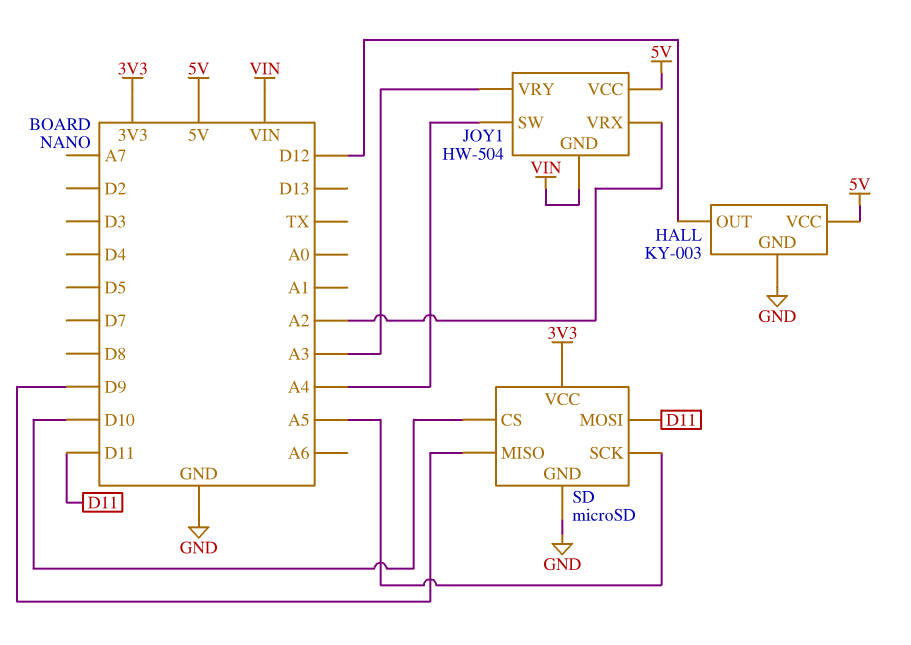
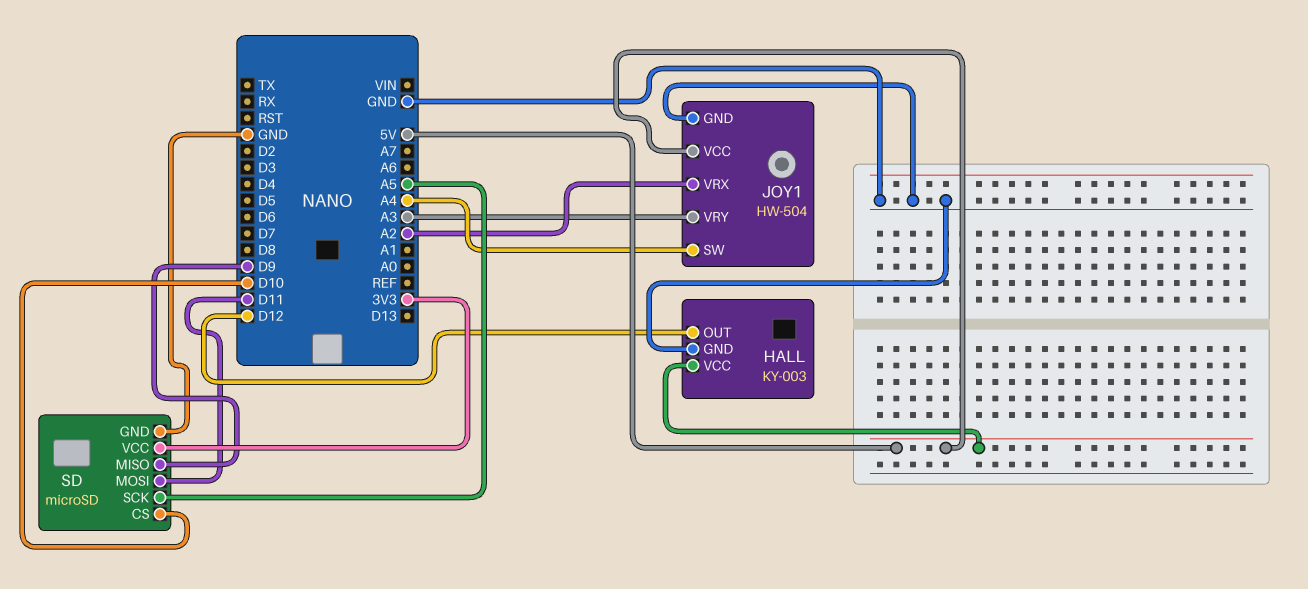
JOY1 pin GND: VIN -> GND

